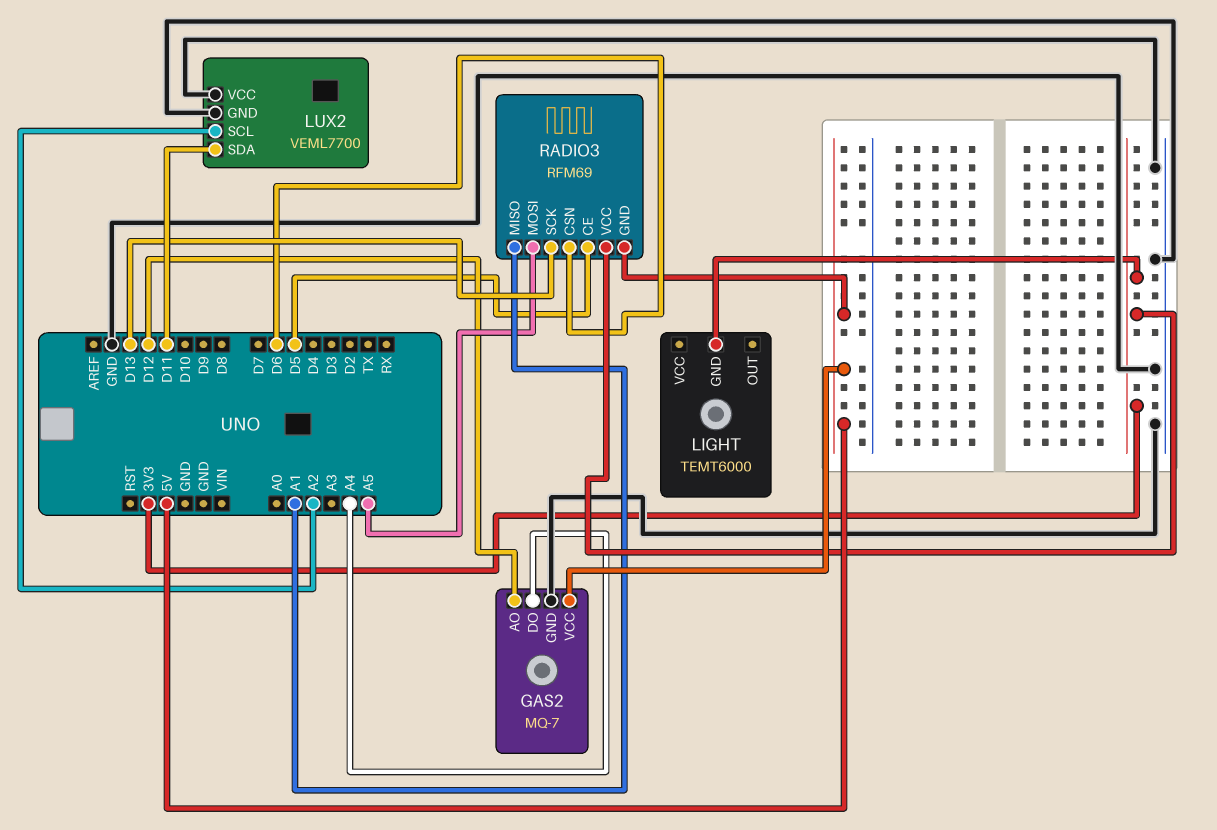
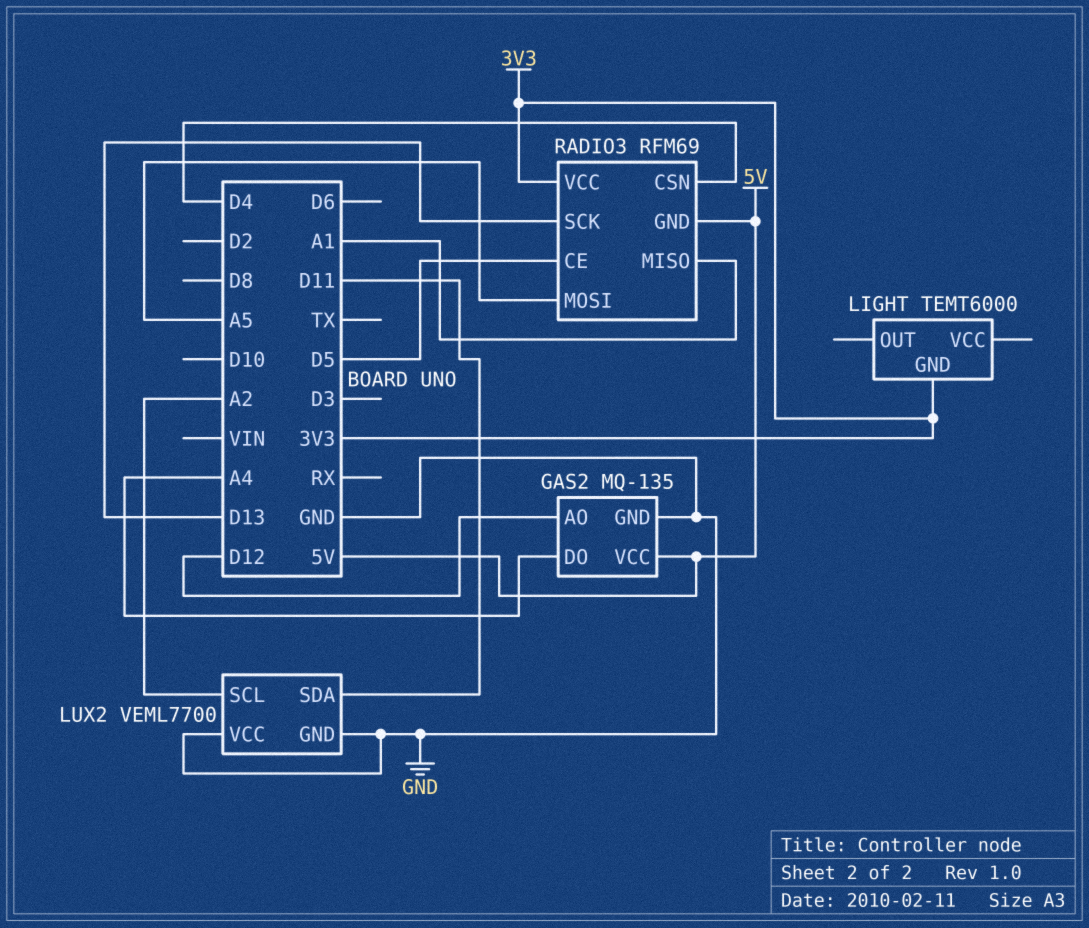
GAS2: MQ-7 -> MQ-135
RADIO3 pin CSN: D6 -> D4

